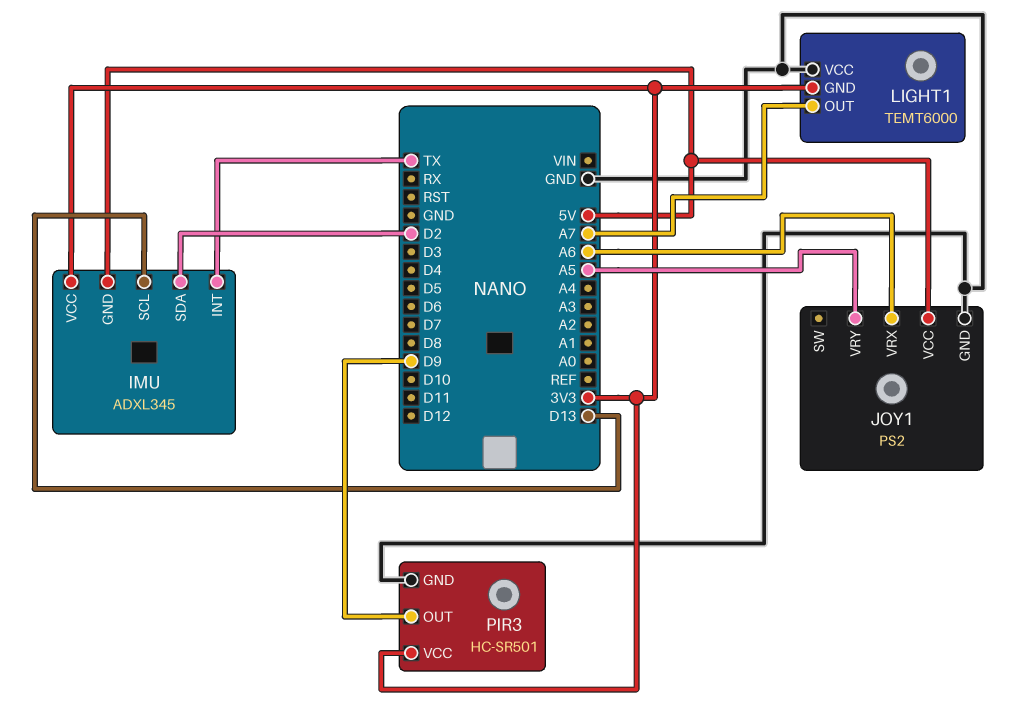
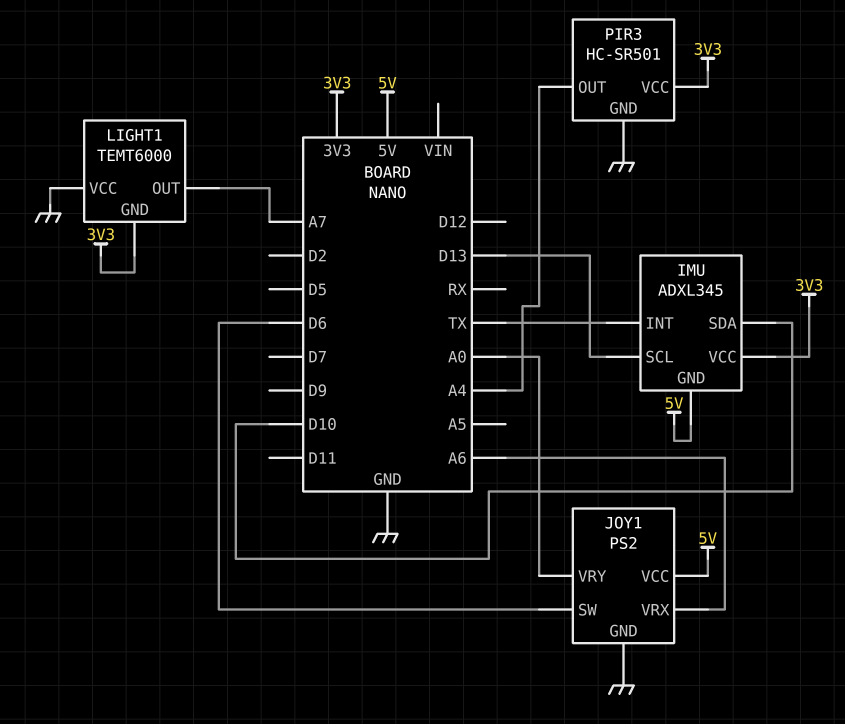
IMU pin SDA: D2 -> D10
JOY1 pin SW: none -> D6
JOY1 pin VRY: A5 -> A0
PIR3 pin OUT: D9 -> A4

